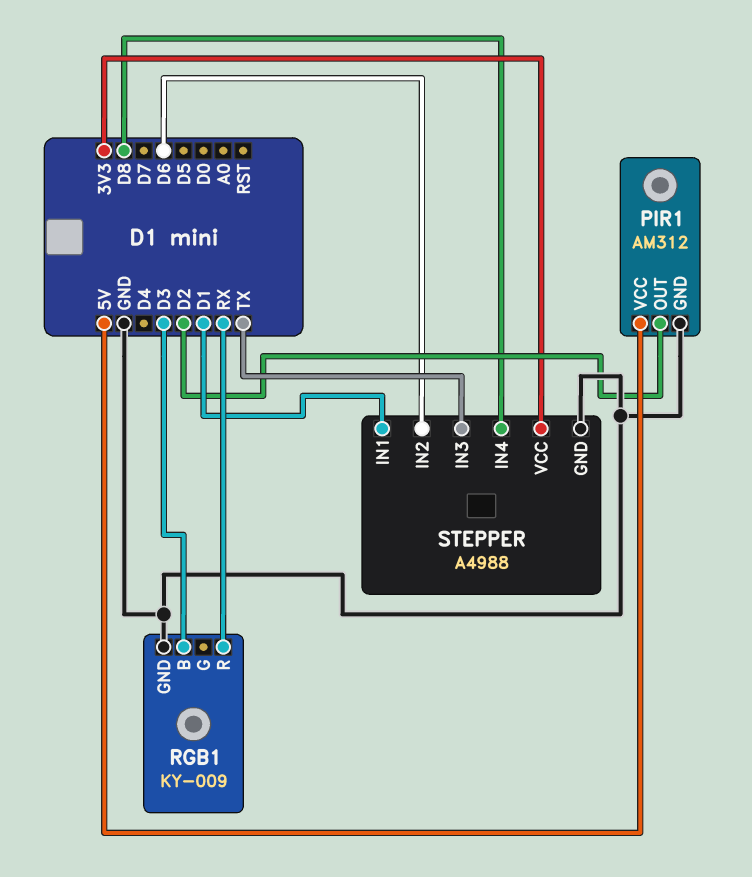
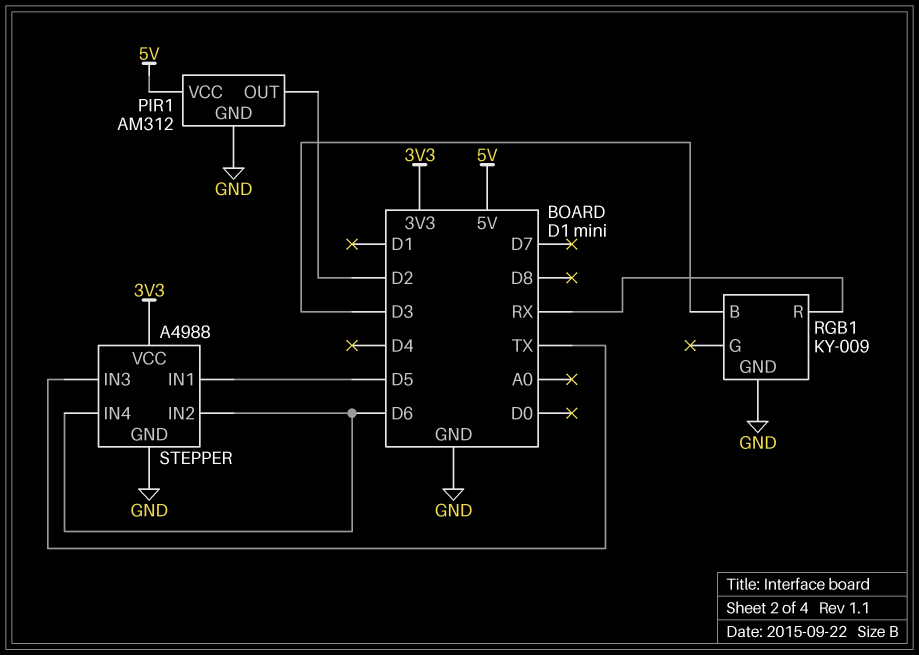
STEPPER pin IN1: D1 -> D5
STEPPER pin IN4: D8 -> D6

